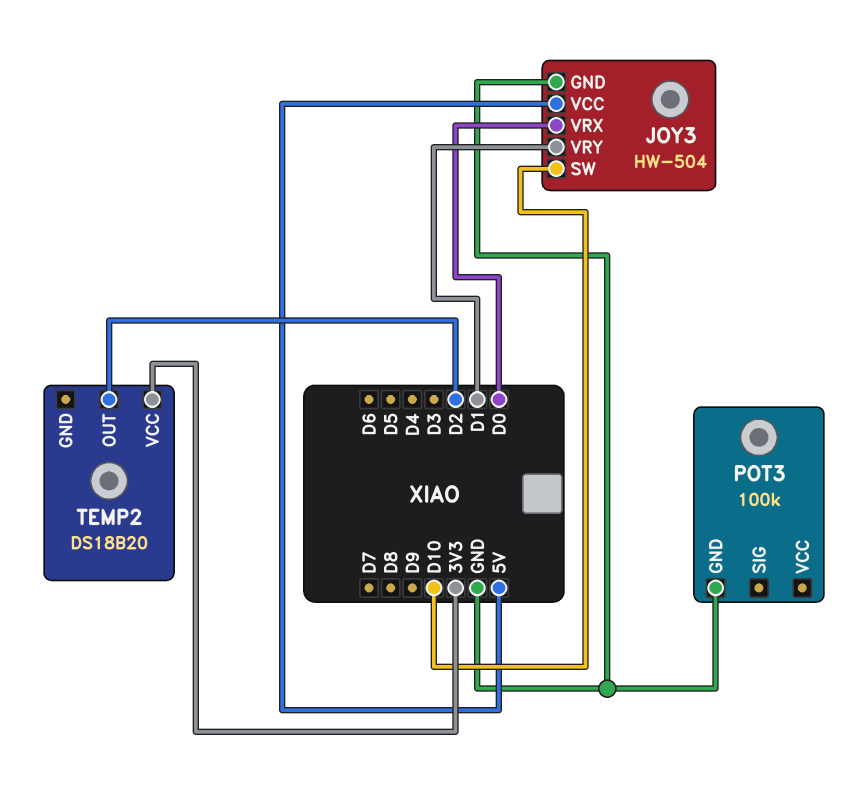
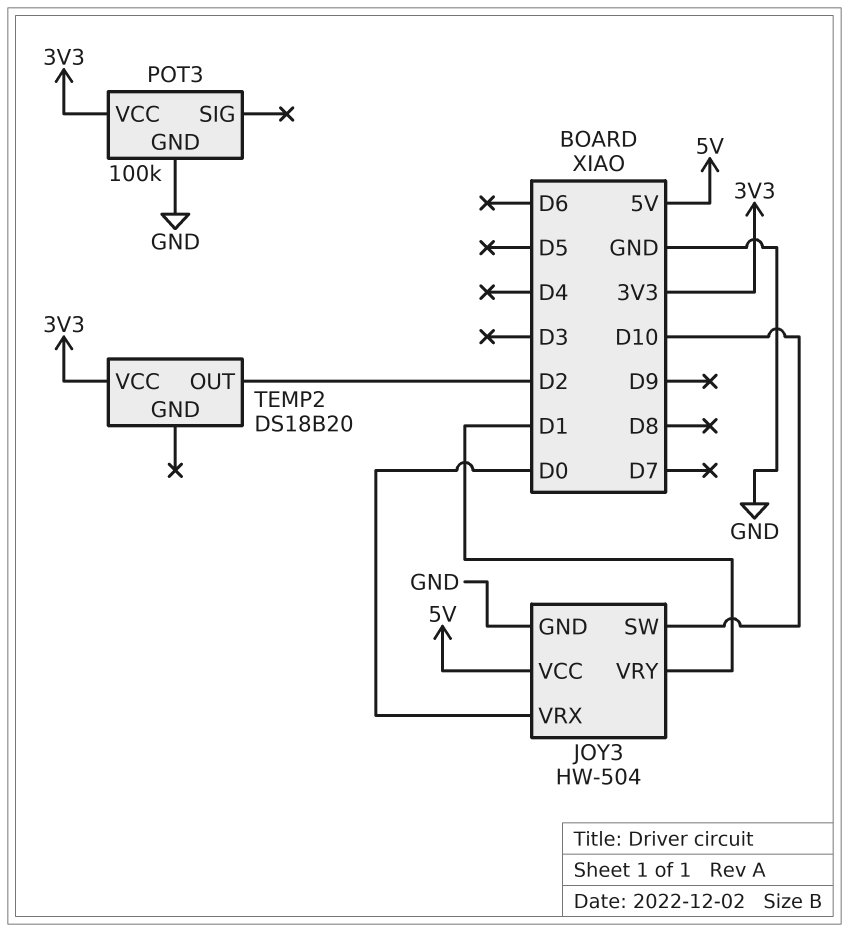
POT3 pin VCC: none -> 3V3

